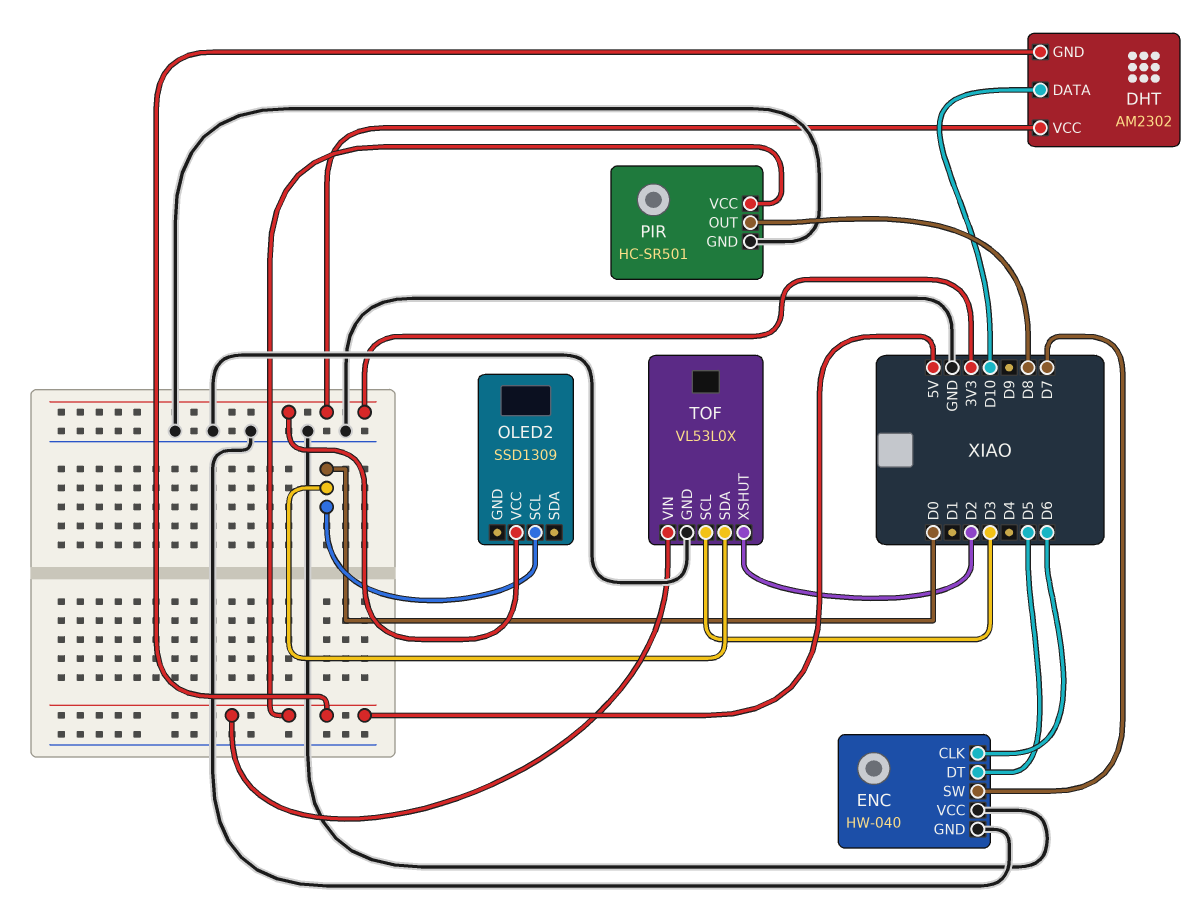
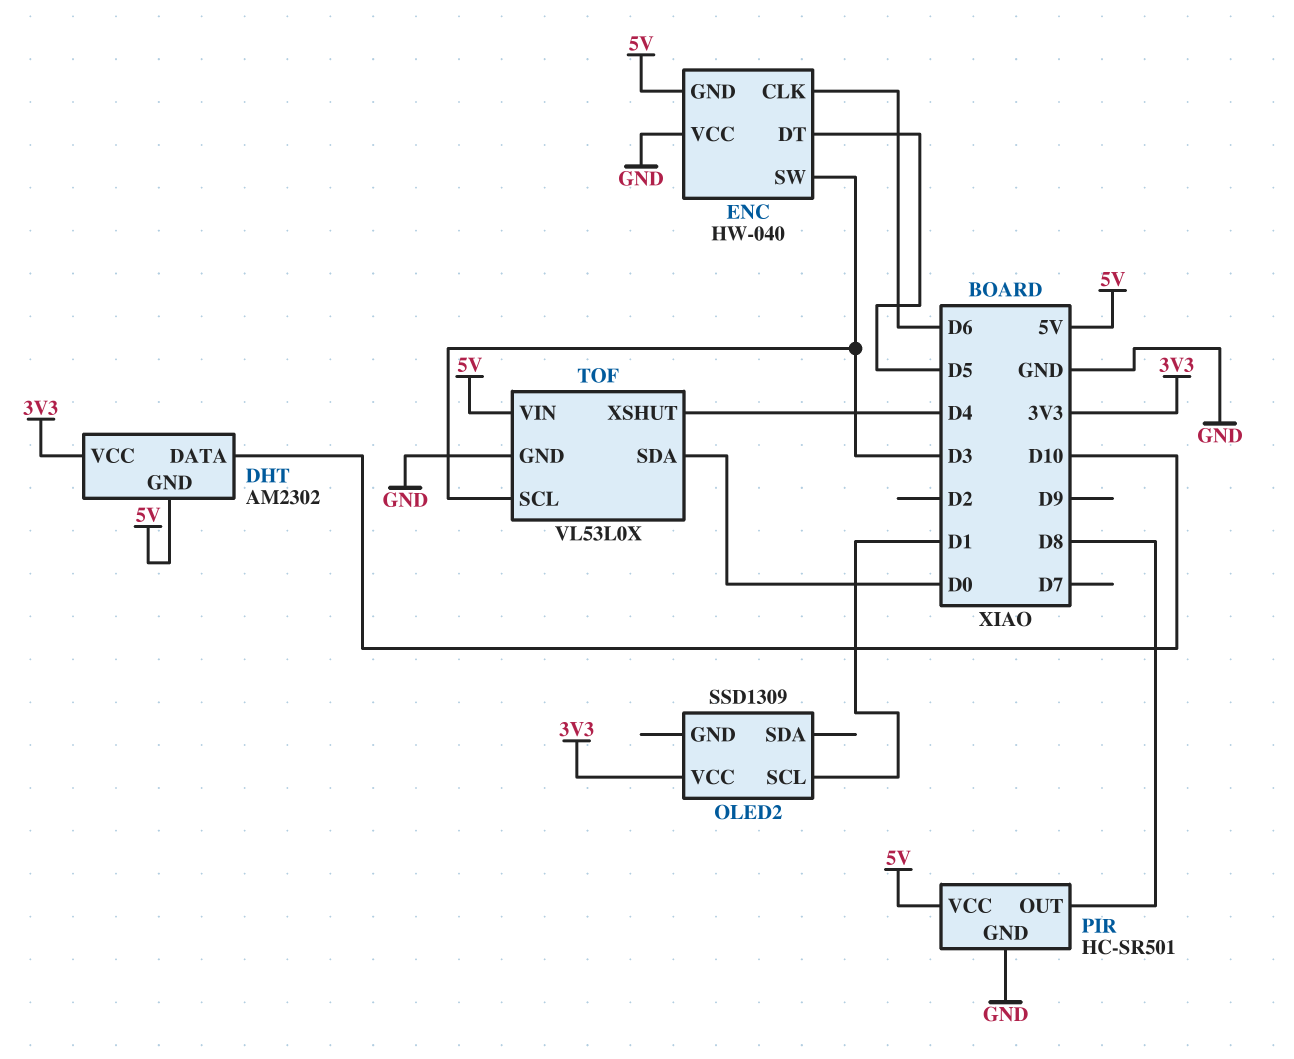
ENC pin GND: GND -> 5V
ENC pin SW: D7 -> D3
OLED2 pin SCL: D0 -> D1
TOF pin XSHUT: D2 -> D4

